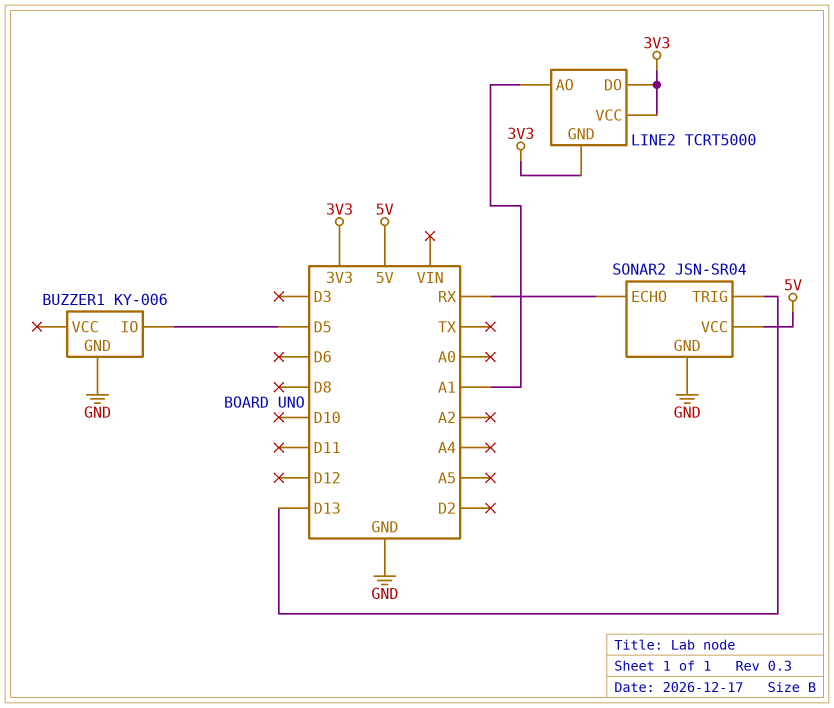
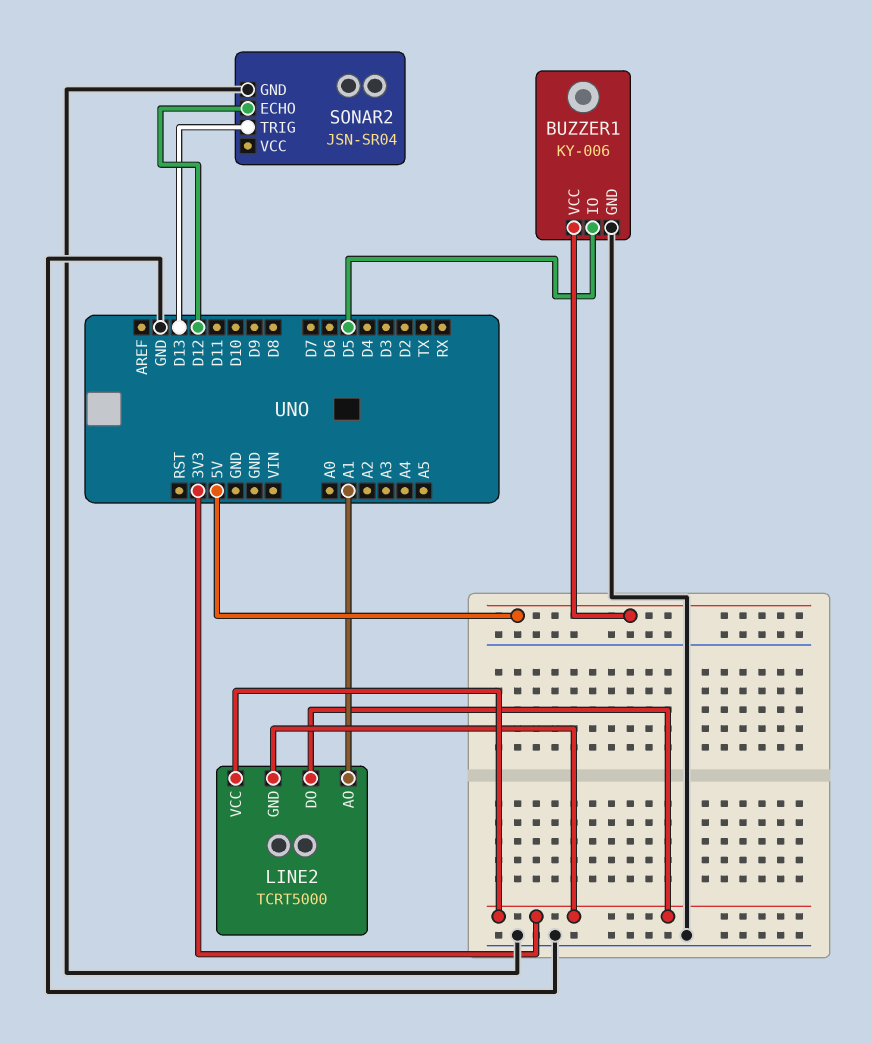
BUZZER1 pin VCC: none -> 5V
SONAR2 pin ECHO: RX -> D12
SONAR2 pin VCC: 5V -> none

